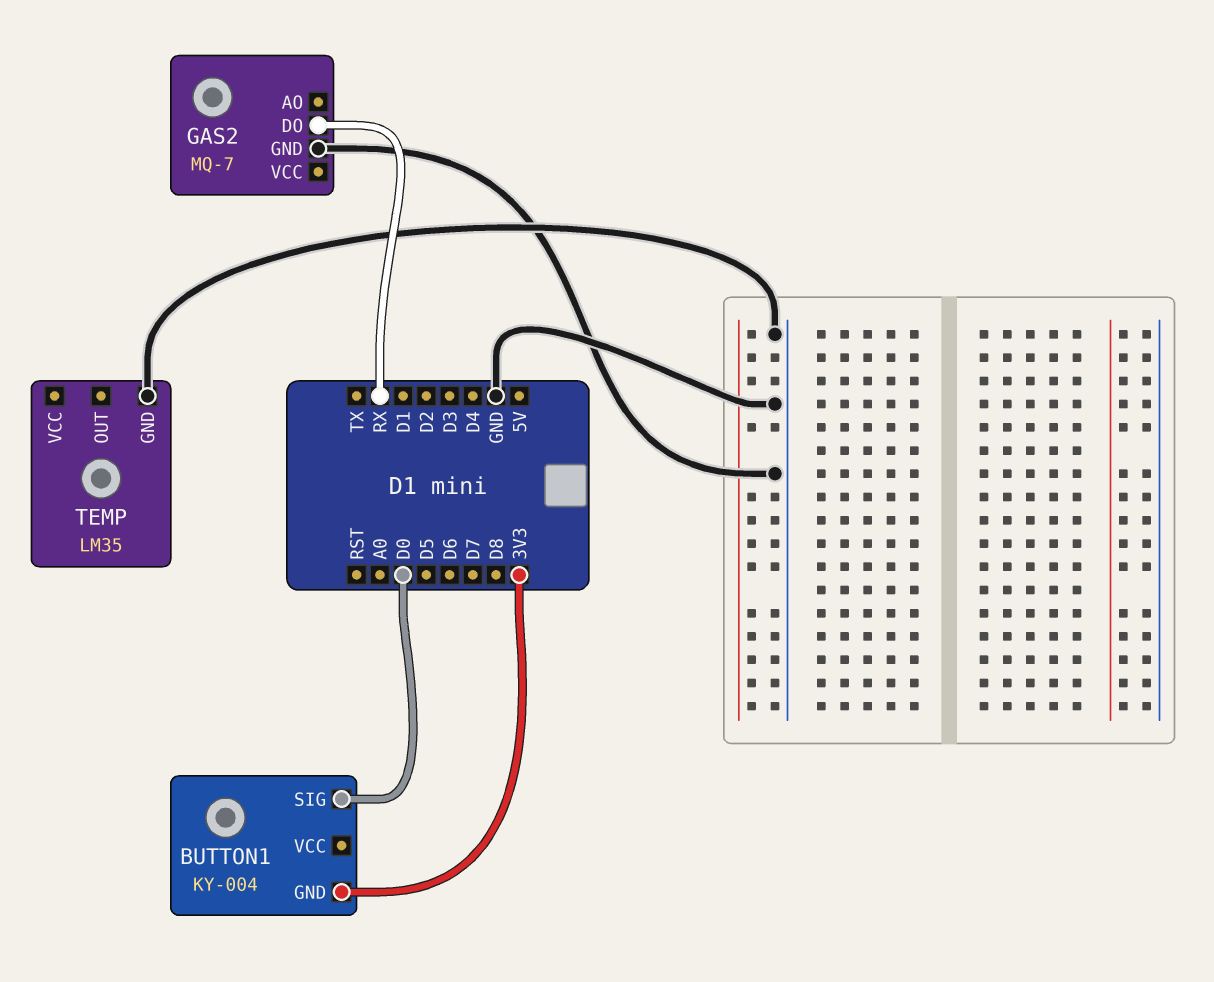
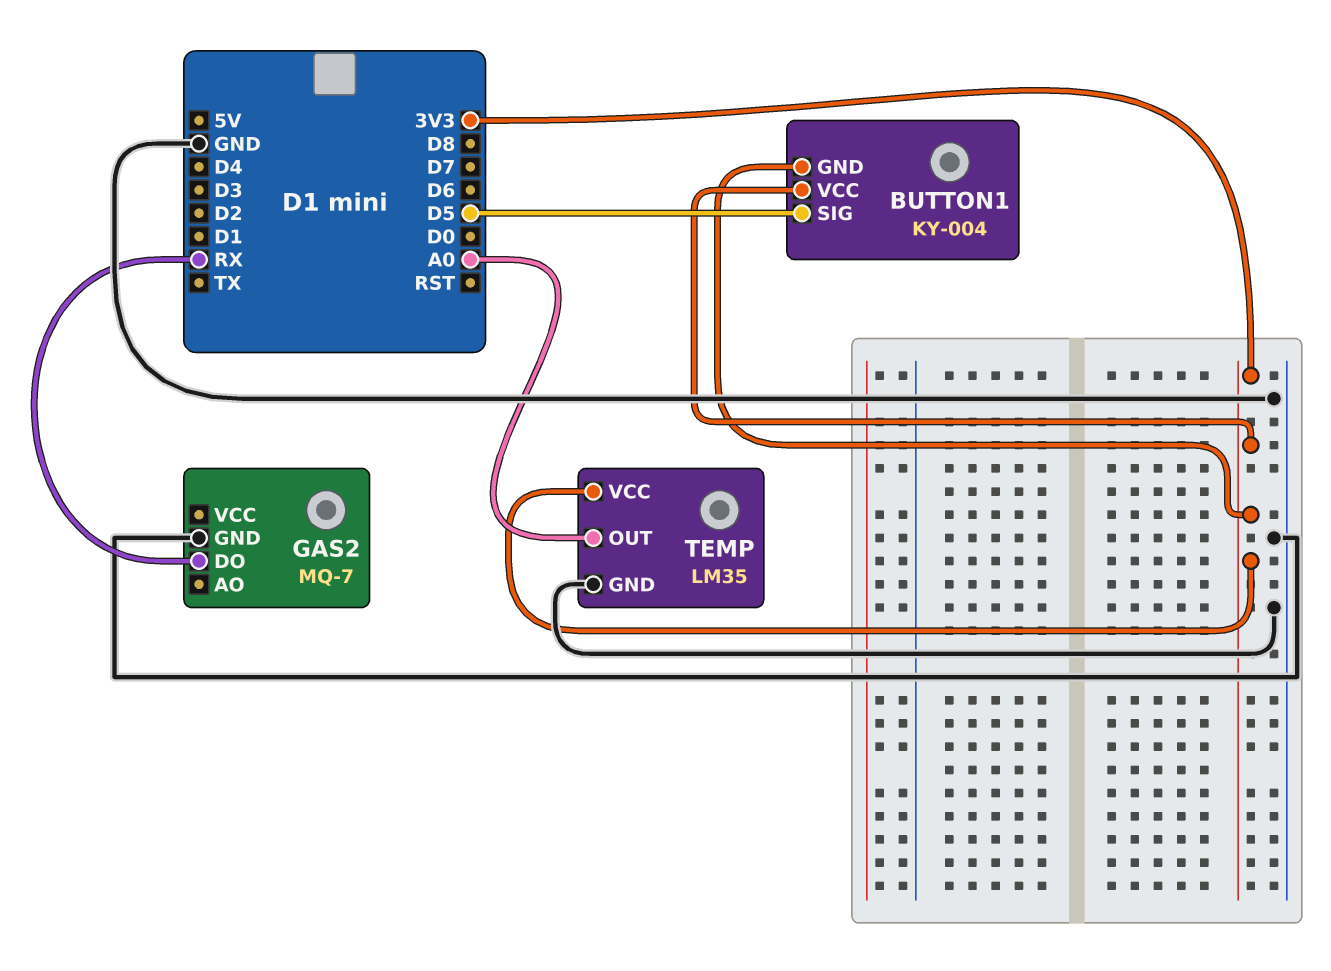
BUTTON1 pin SIG: D0 -> D5
BUTTON1 pin VCC: none -> 3V3
TEMP pin OUT: none -> A0
TEMP pin VCC: none -> 3V3

